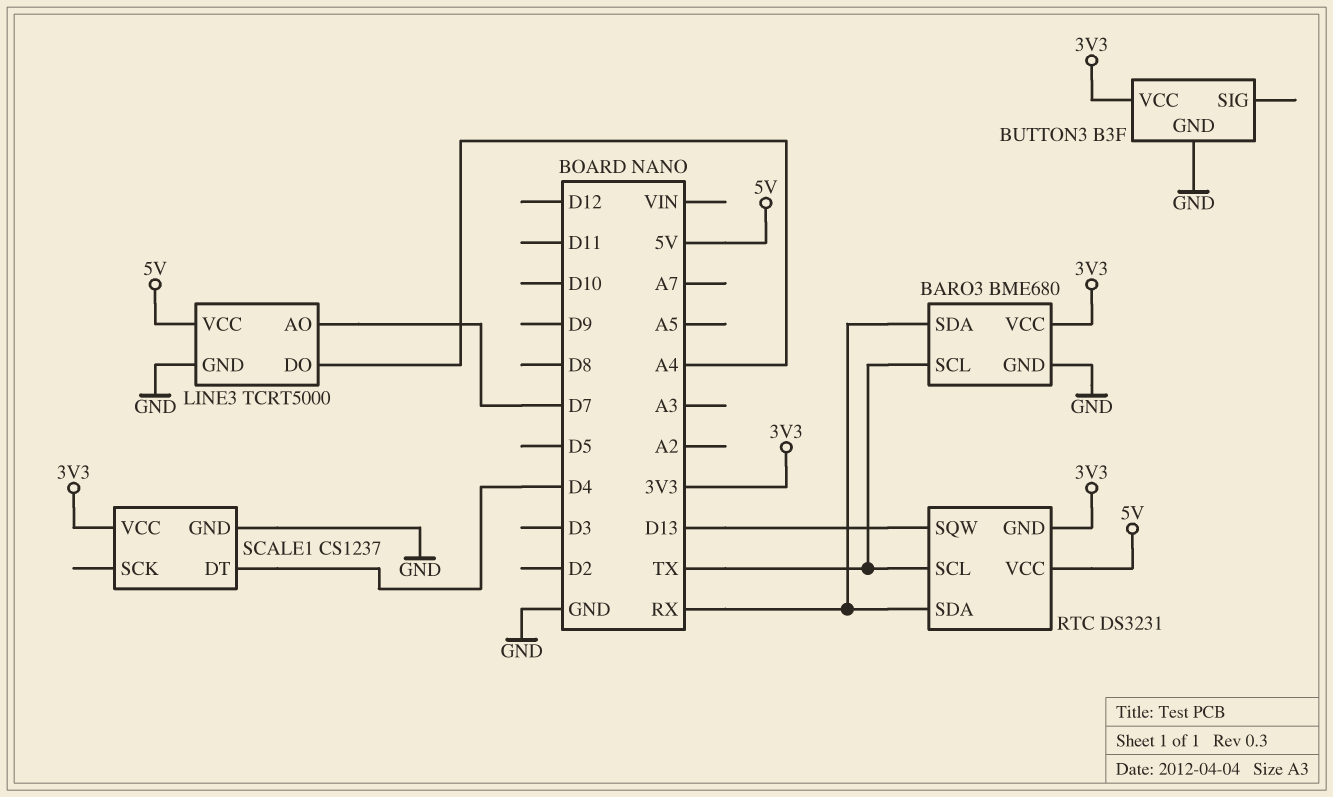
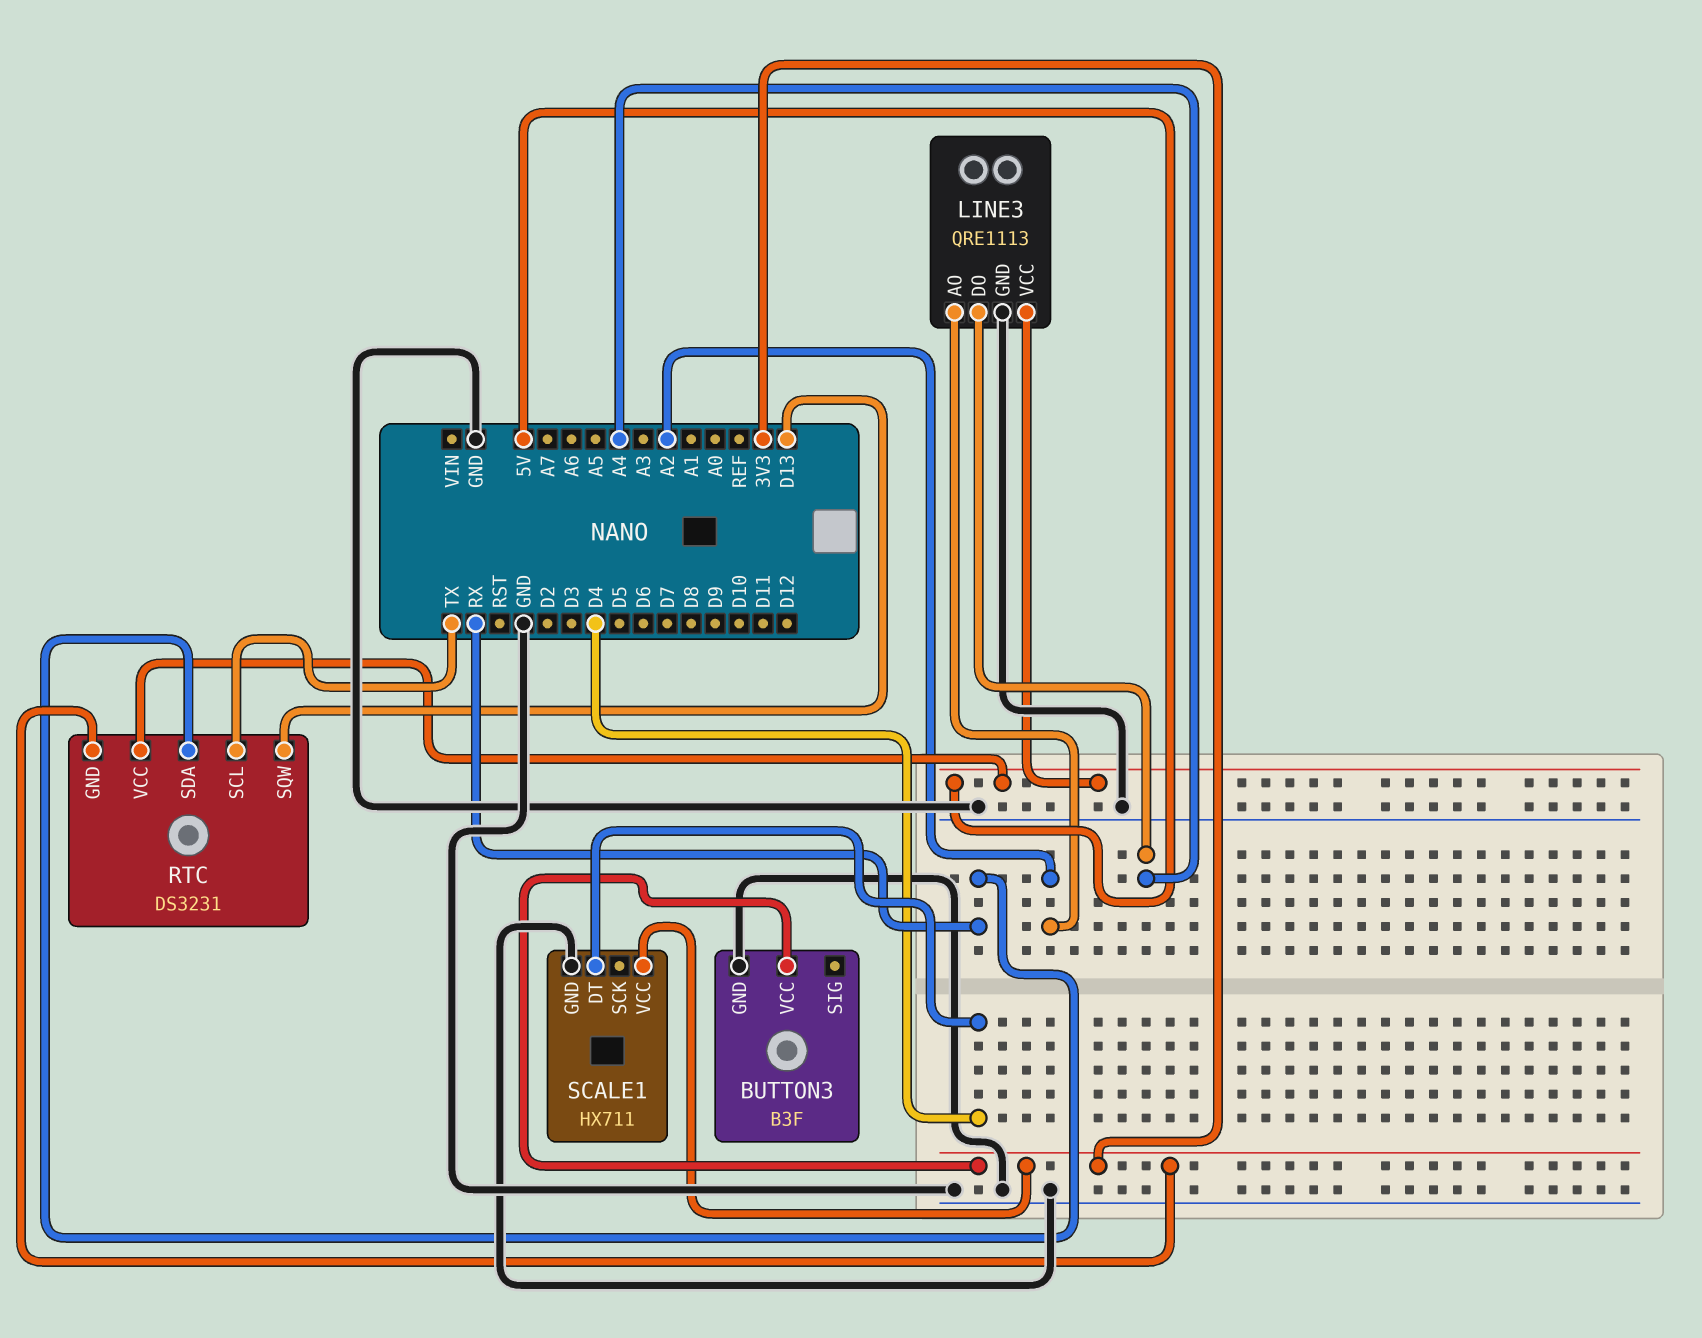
BARO3: BME680 -> none
BARO3 pin GND: GND -> none
BARO3 pin SCL: TX -> none
BARO3 pin SDA: RX -> none
BARO3 pin VCC: 3V3 -> none
LINE3: TCRT5000 -> QRE1113
LINE3 pin AO: D7 -> A2
SCALE1: CS1237 -> HX711

